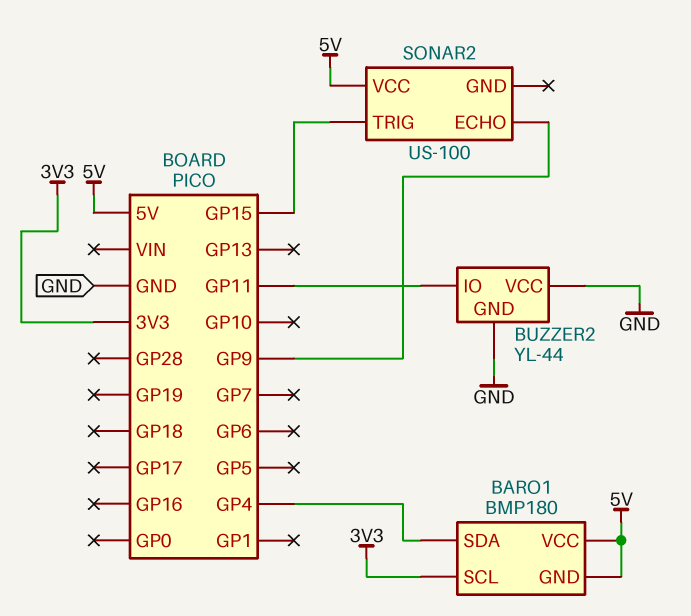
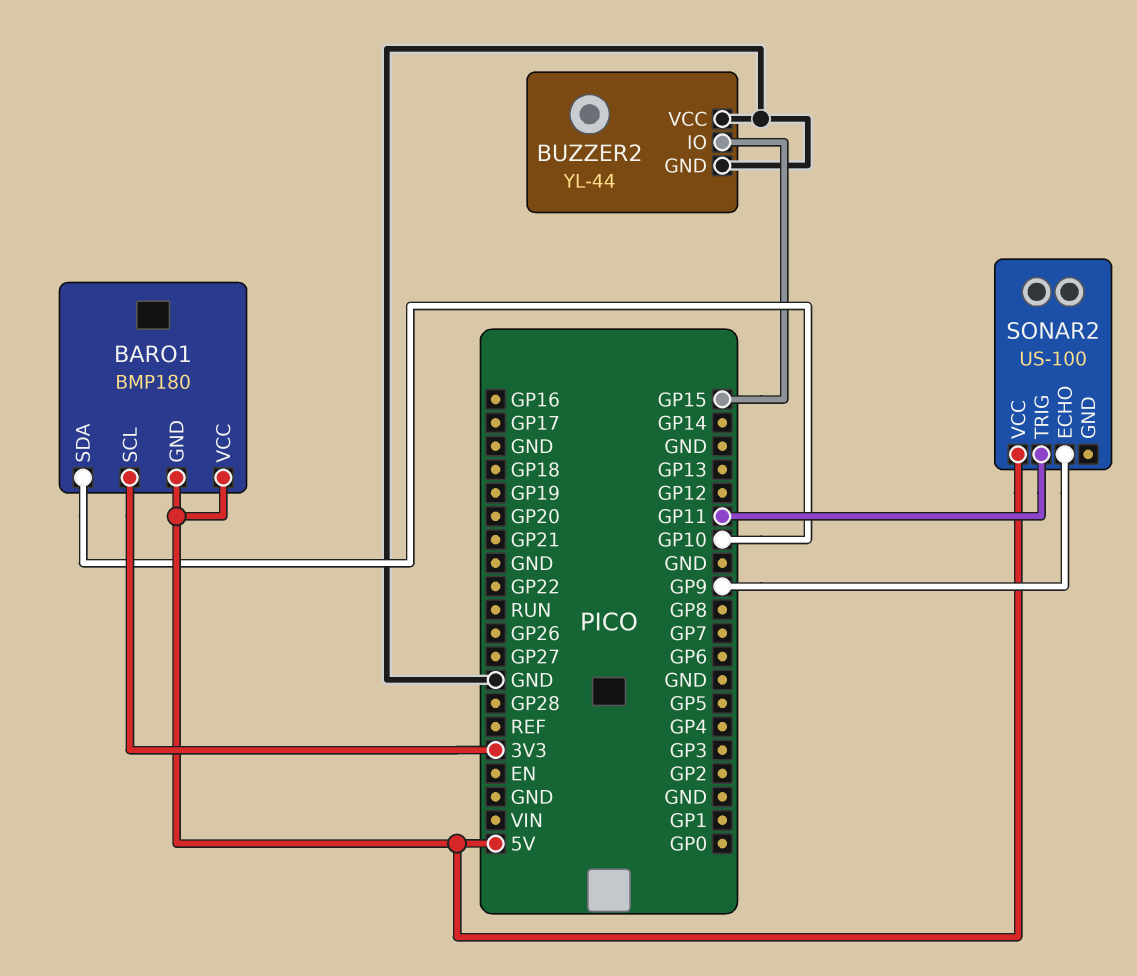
BARO1 pin SDA: GP4 -> GP10
BUZZER2 pin IO: GP11 -> GP15
SONAR2 pin TRIG: GP15 -> GP11

